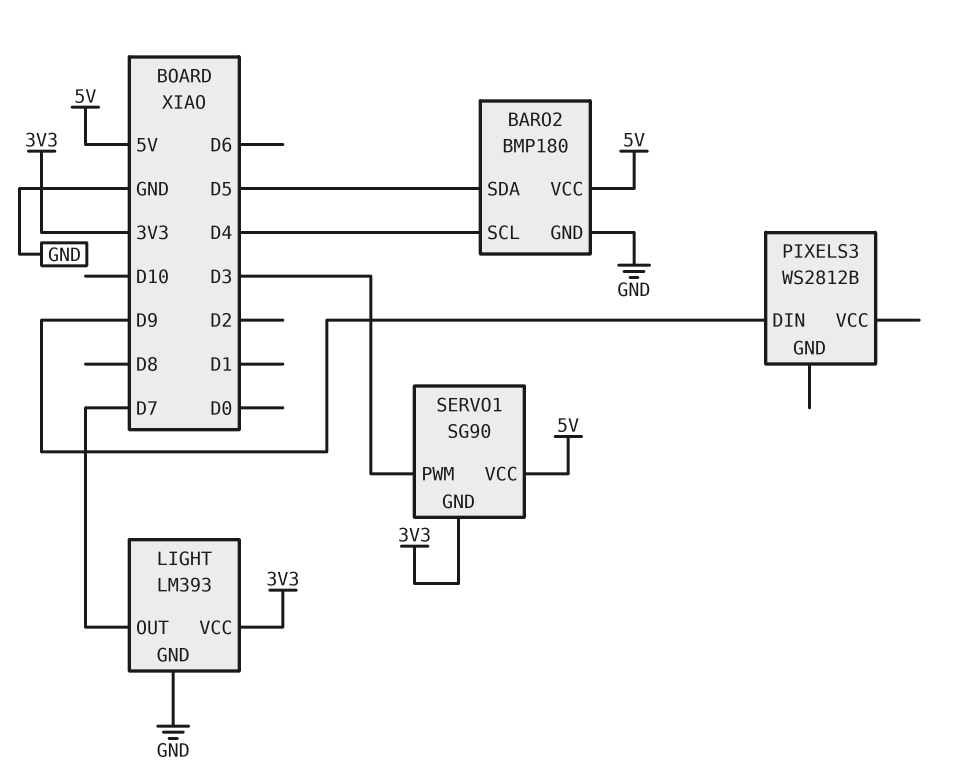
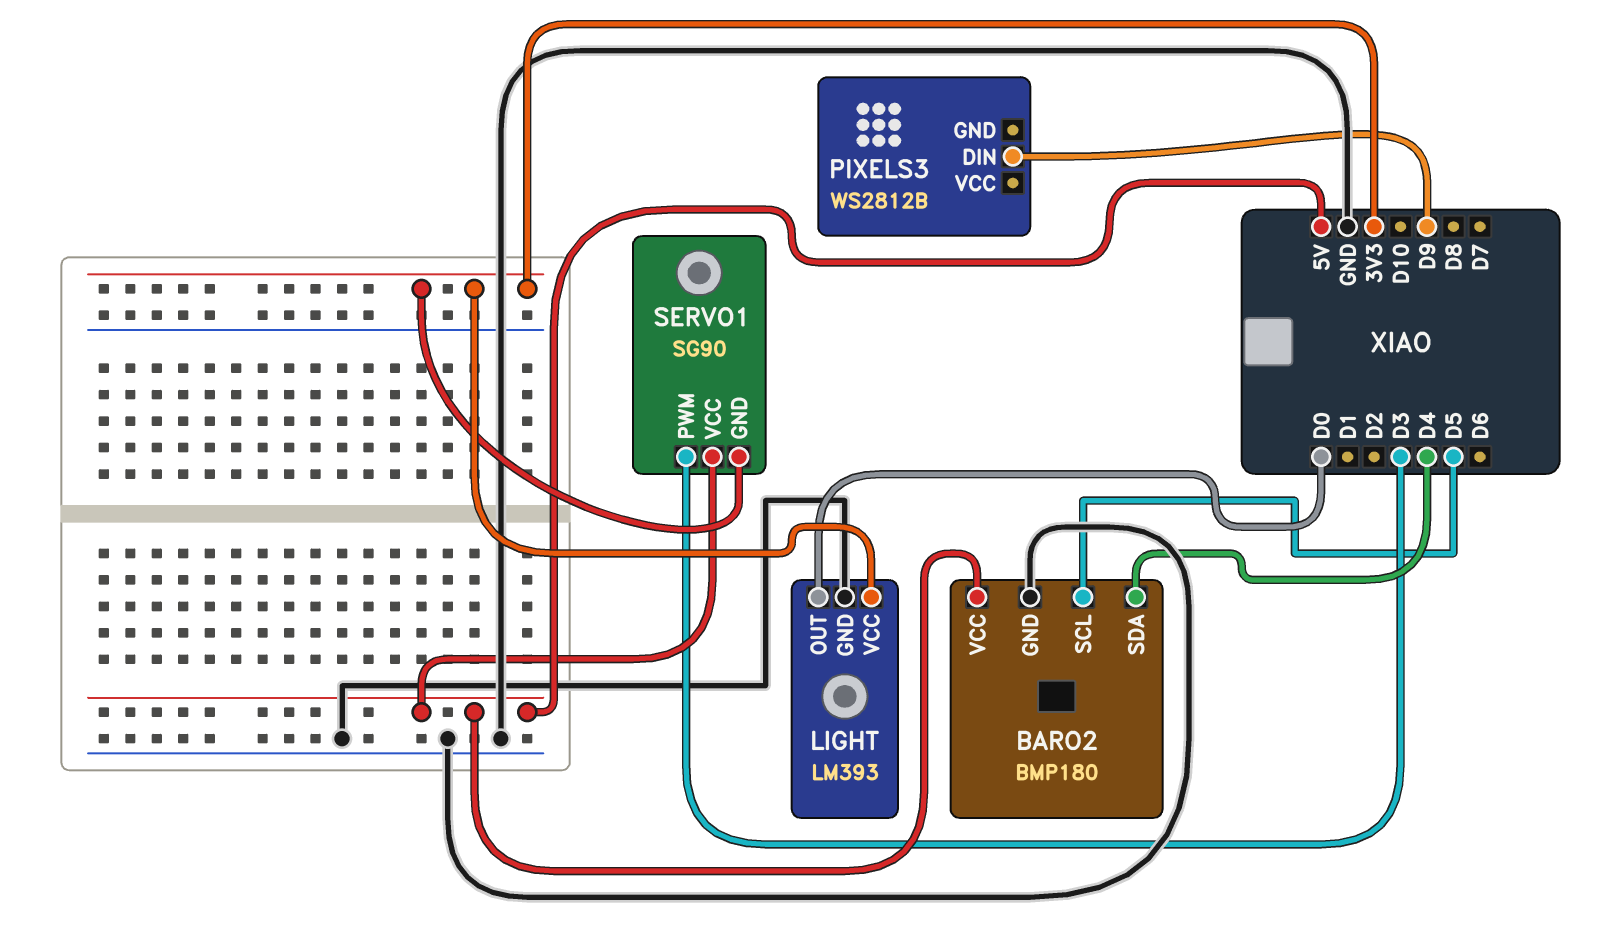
BARO2 pin SCL: D4 -> D5
BARO2 pin SDA: D5 -> D4
LIGHT pin OUT: D7 -> D0

